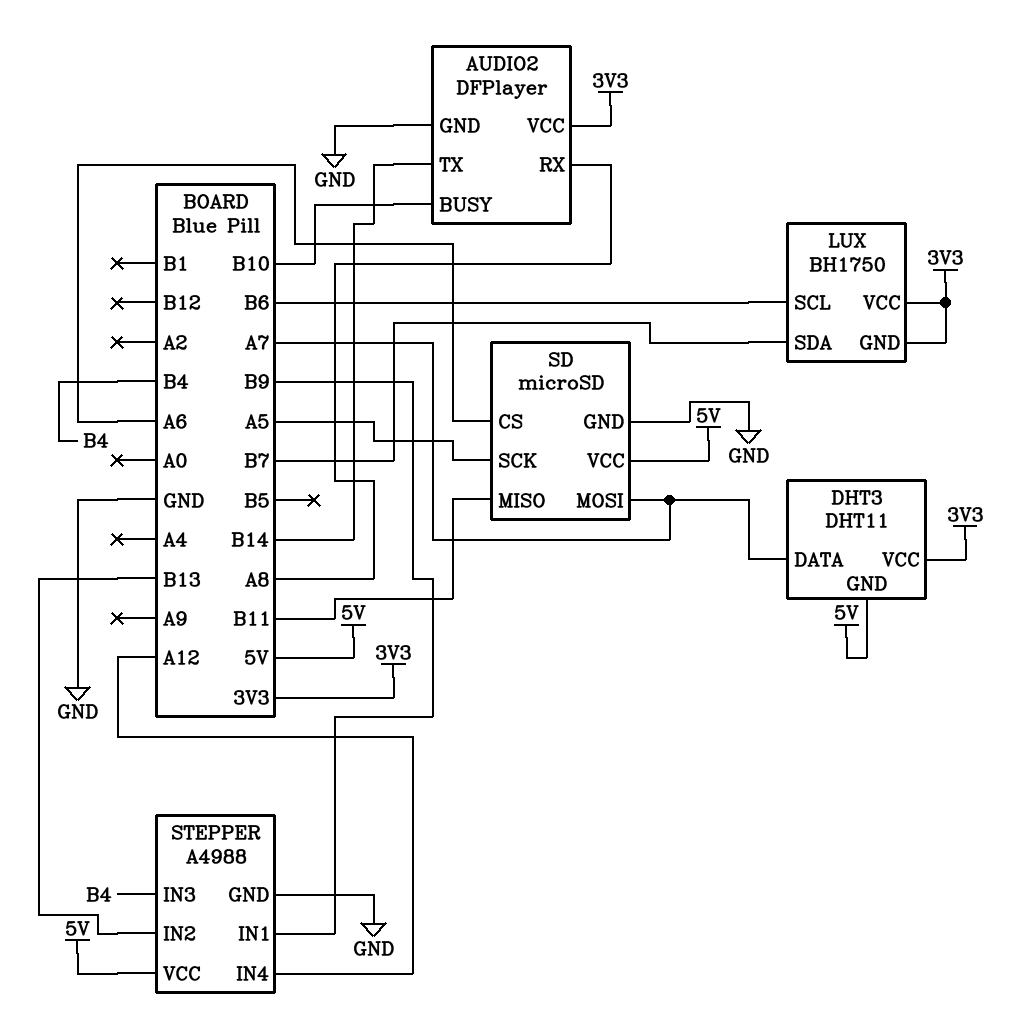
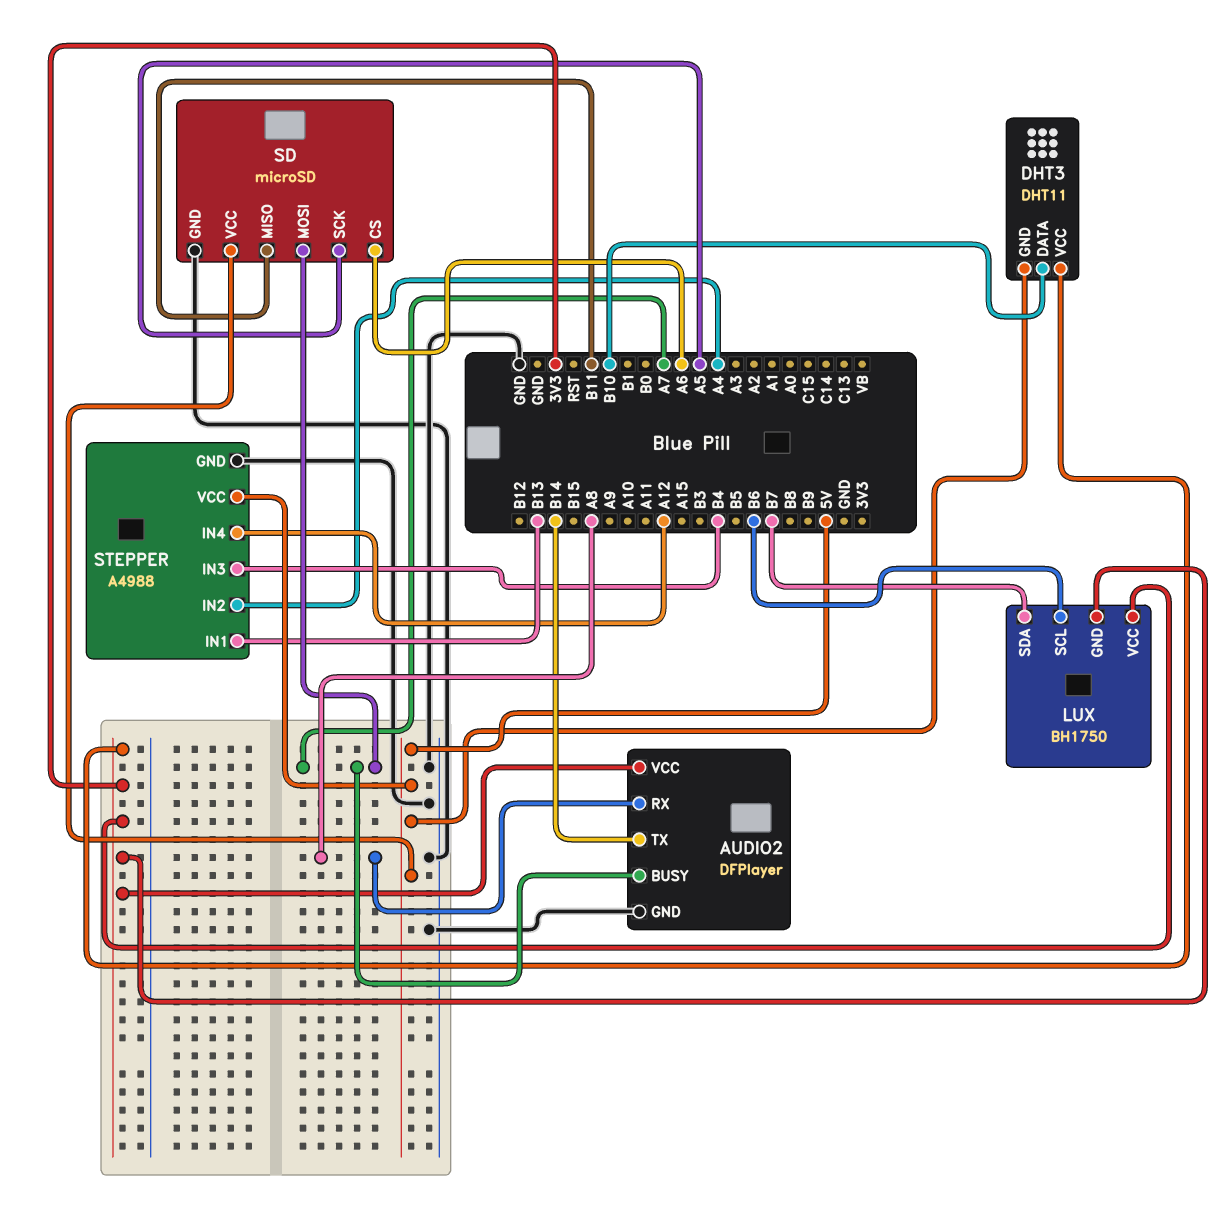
AUDIO2 pin BUSY: B10 -> A7
DHT3 pin DATA: A7 -> B10
STEPPER pin IN1: B9 -> B13
STEPPER pin IN2: B13 -> A4

